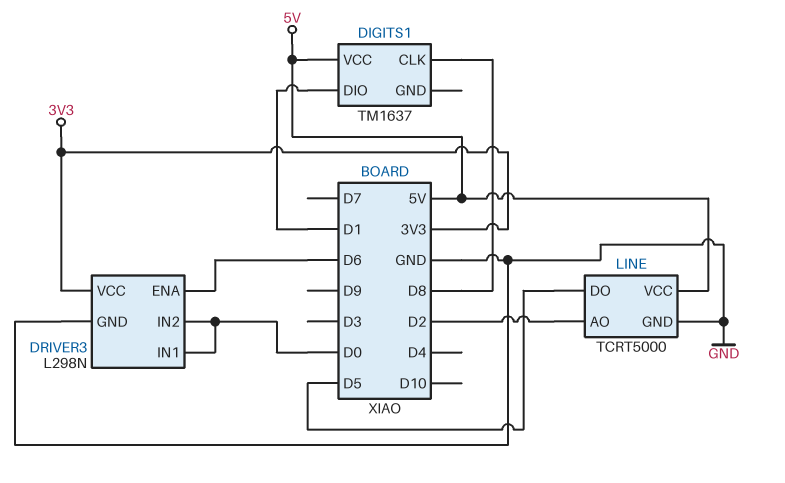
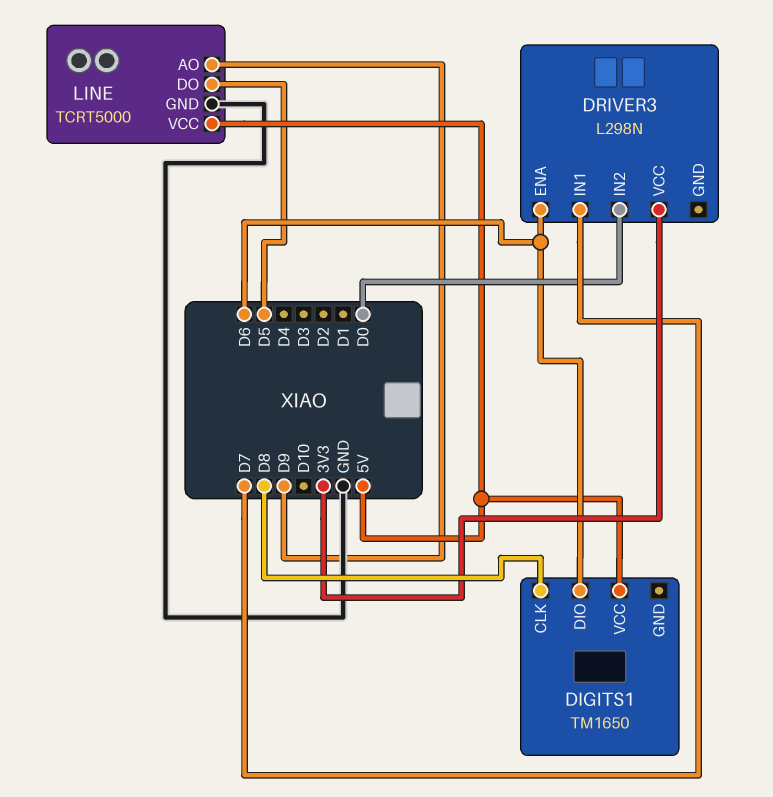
DIGITS1: TM1637 -> TM1650
DIGITS1 pin DIO: D1 -> D6
DRIVER3 pin GND: GND -> none
DRIVER3 pin IN1: D0 -> D7
LINE pin AO: D2 -> D9

